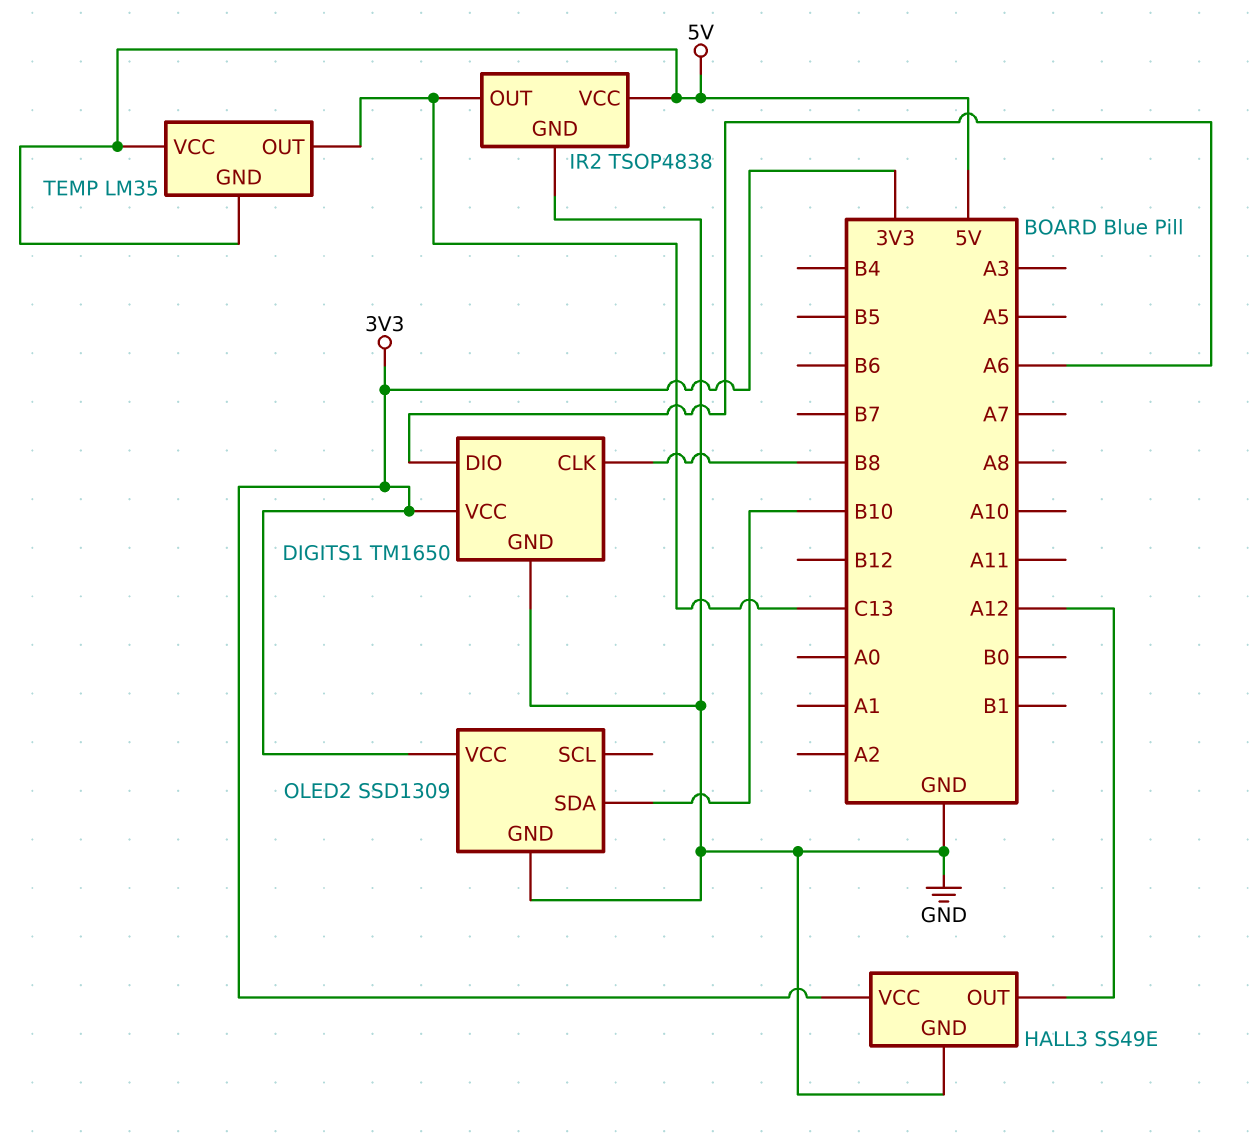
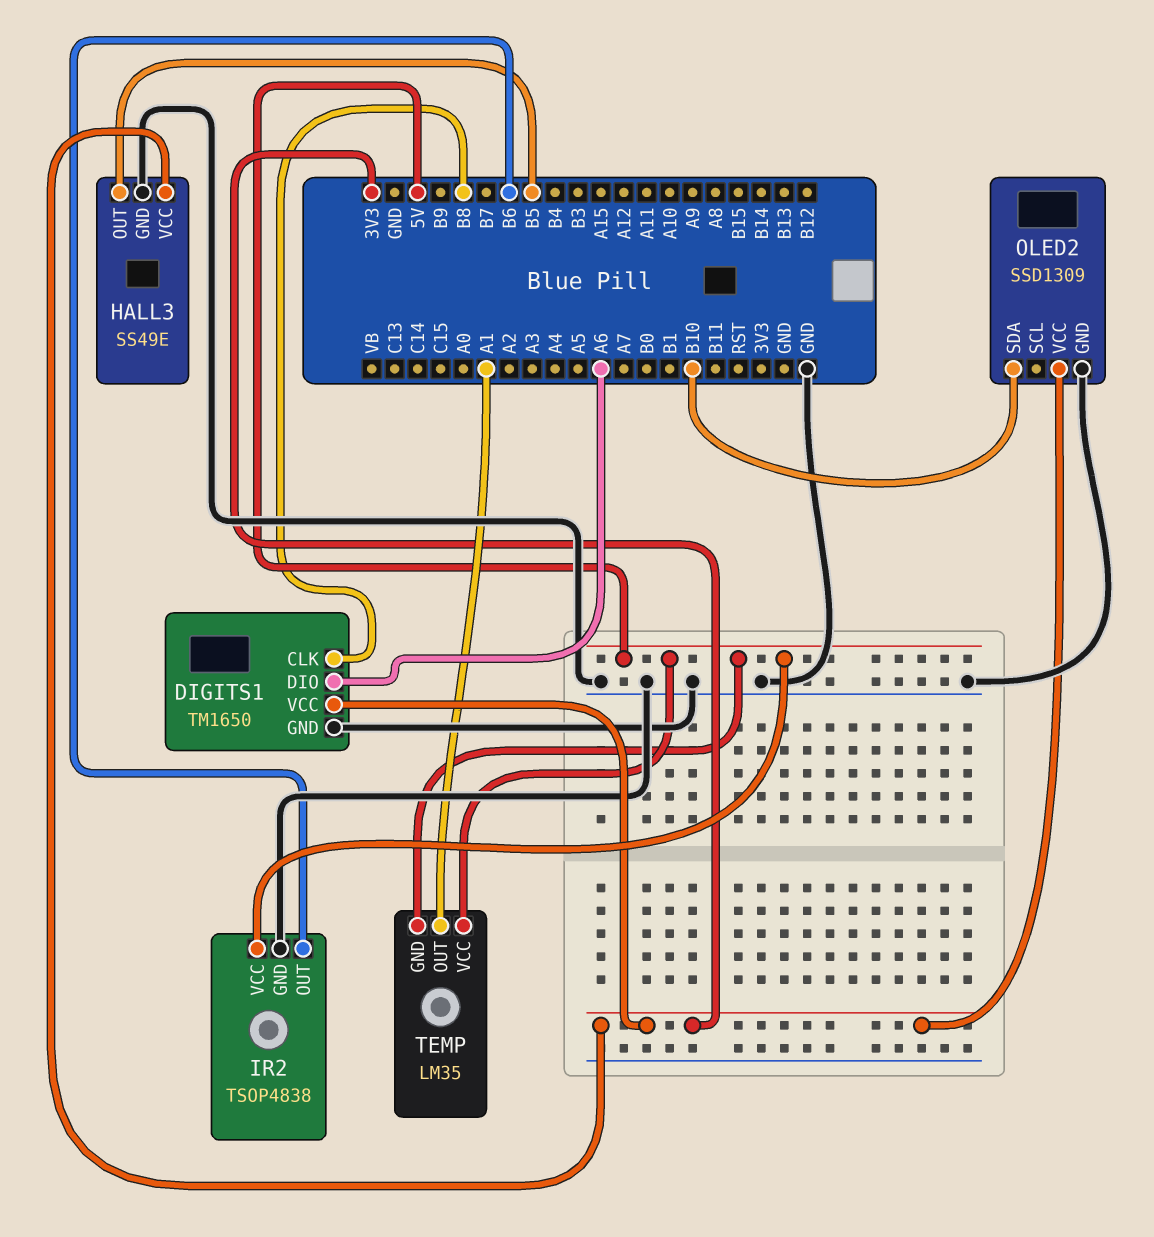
HALL3 pin OUT: A12 -> B5
IR2 pin OUT: C13 -> B6
TEMP pin OUT: C13 -> A1

